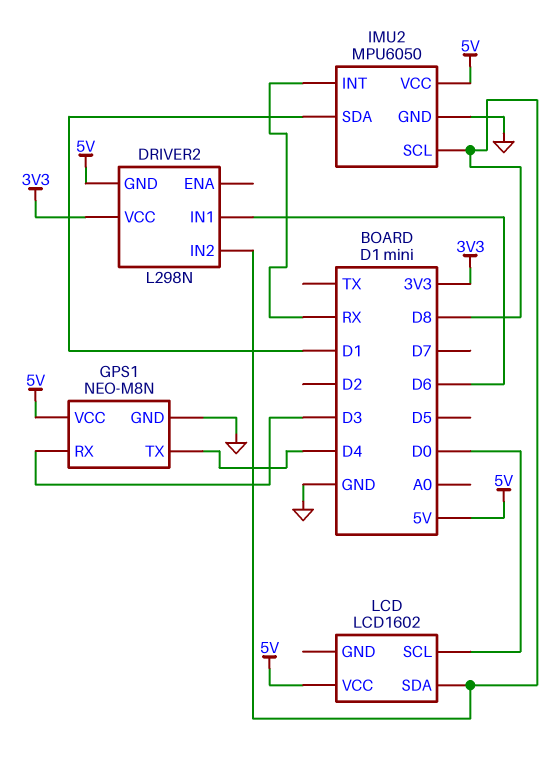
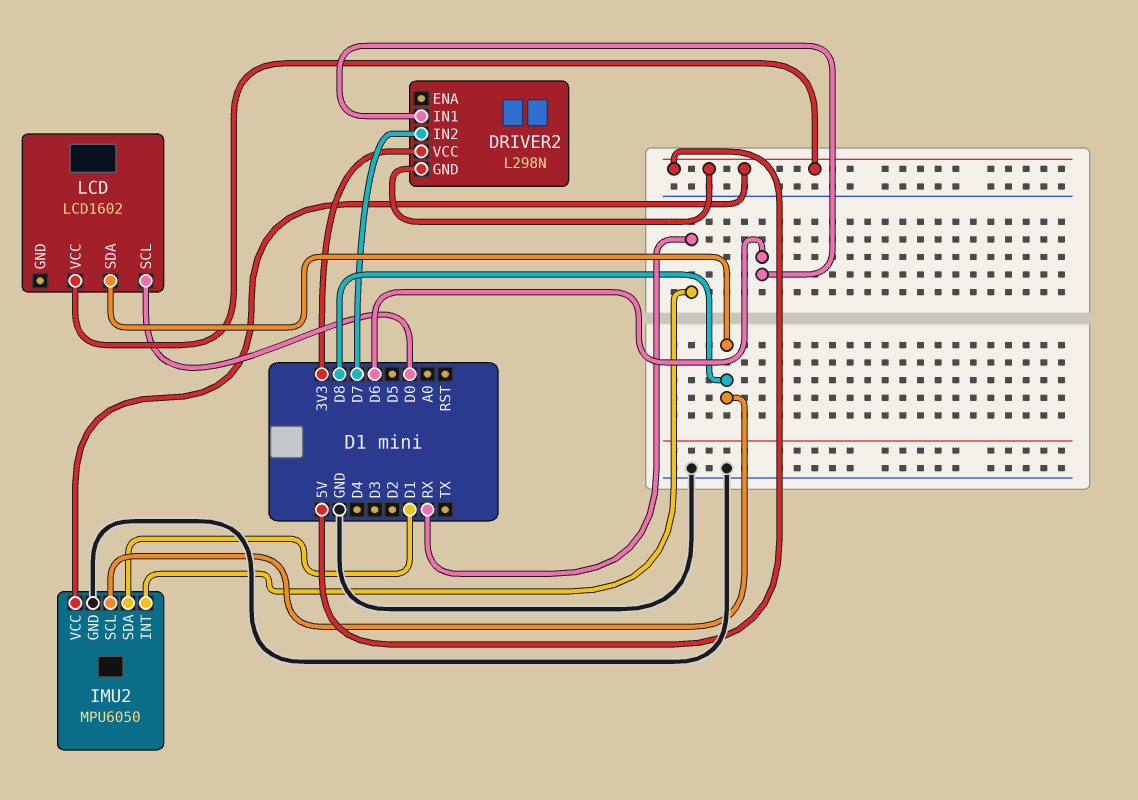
DRIVER2 pin IN2: D8 -> D7
GPS1: NEO-M8N -> none
GPS1 pin GND: GND -> none
GPS1 pin RX: D3 -> none
GPS1 pin TX: D4 -> none
GPS1 pin VCC: 5V -> none

